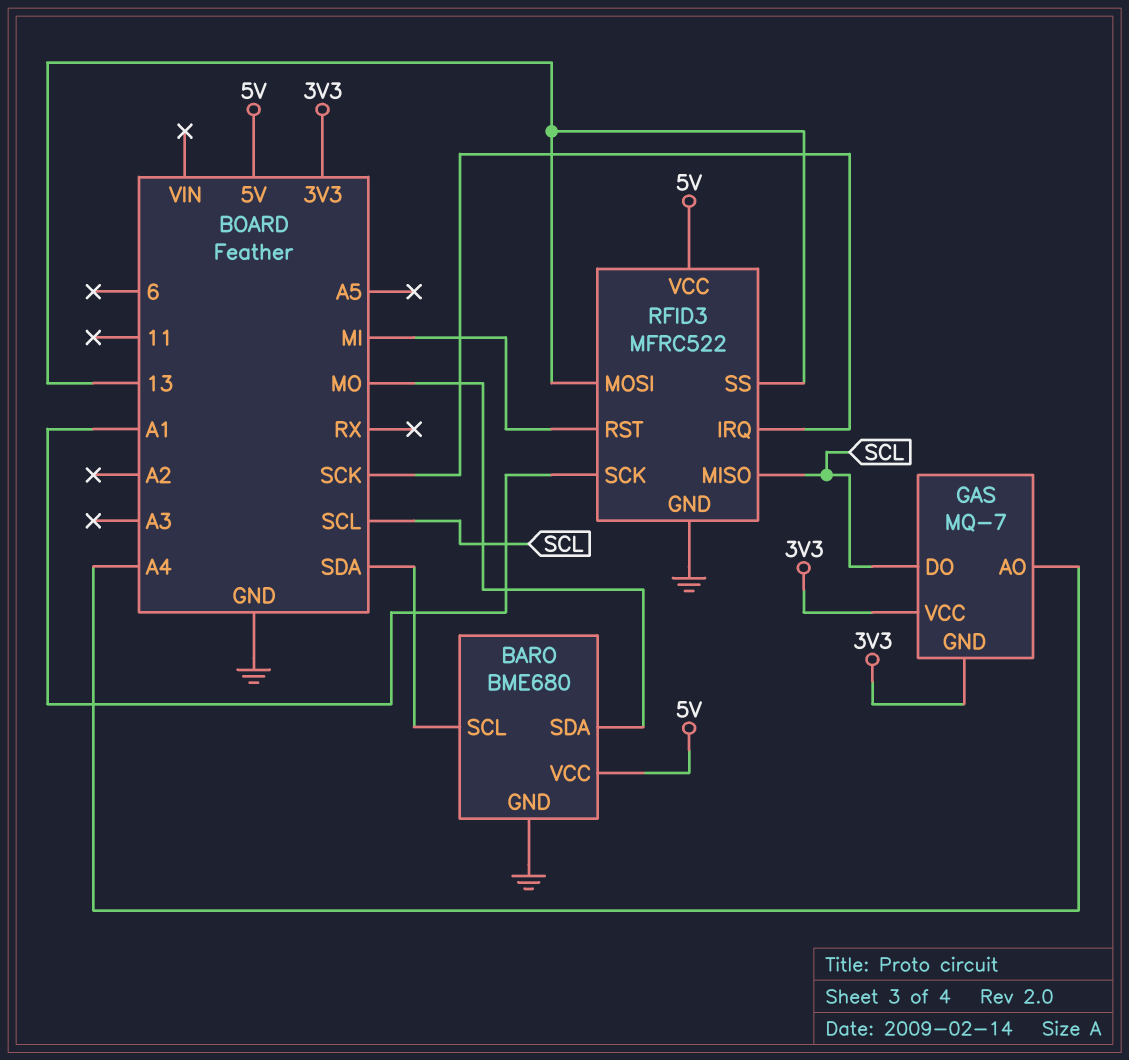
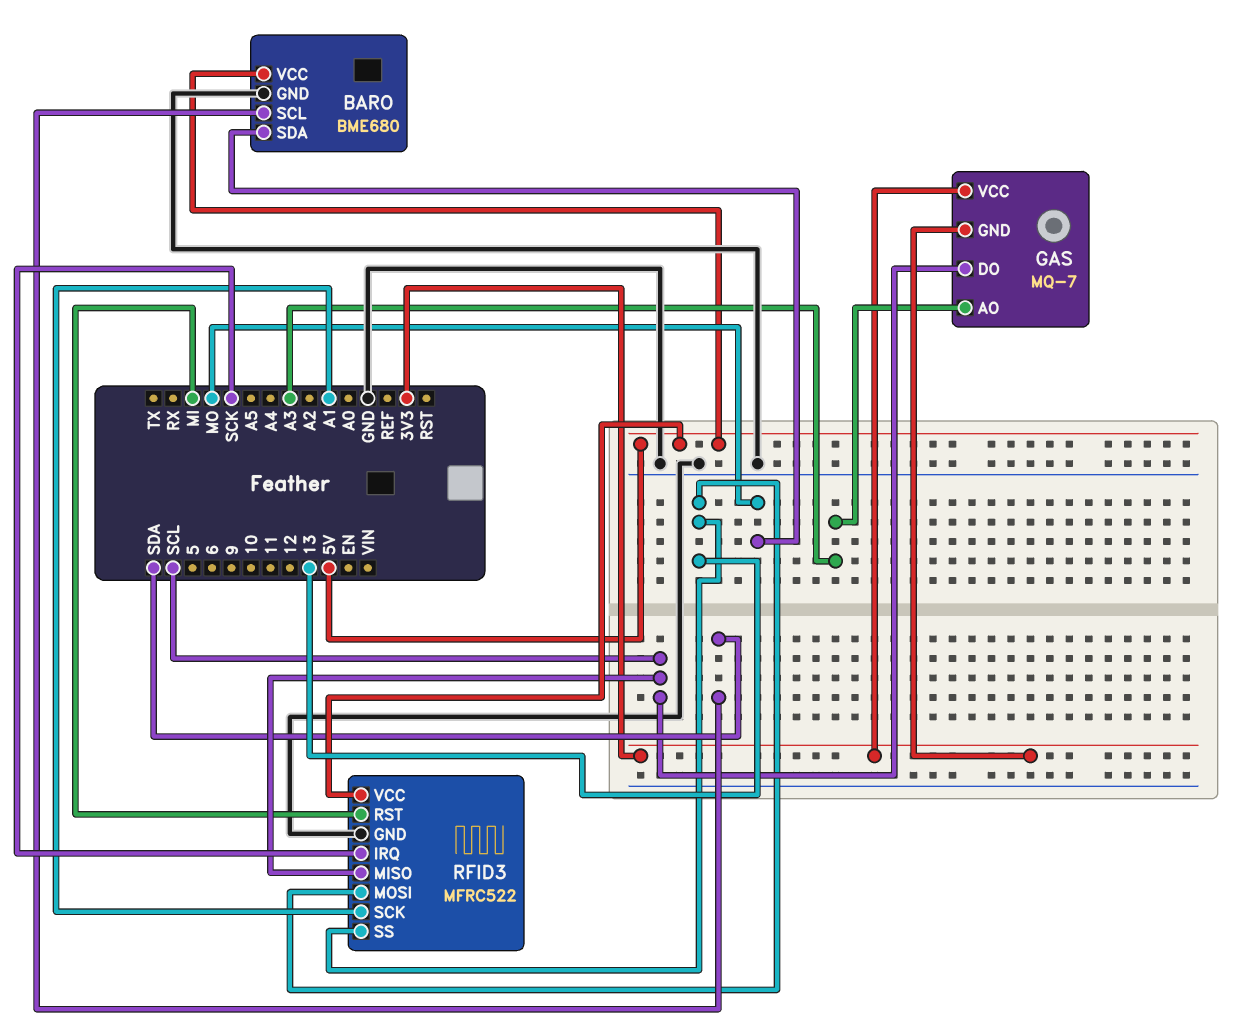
GAS pin AO: A4 -> A3

